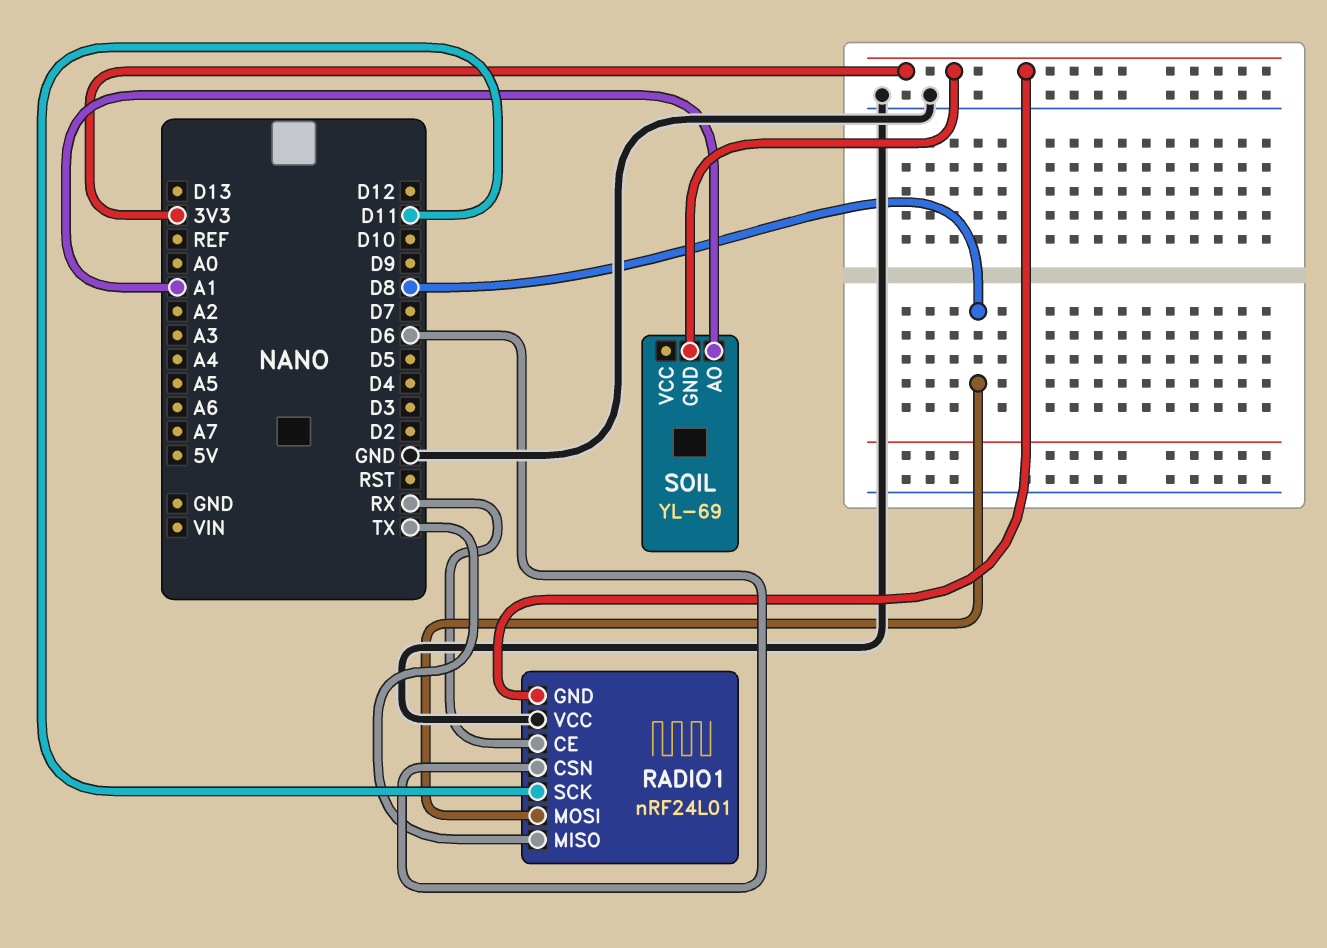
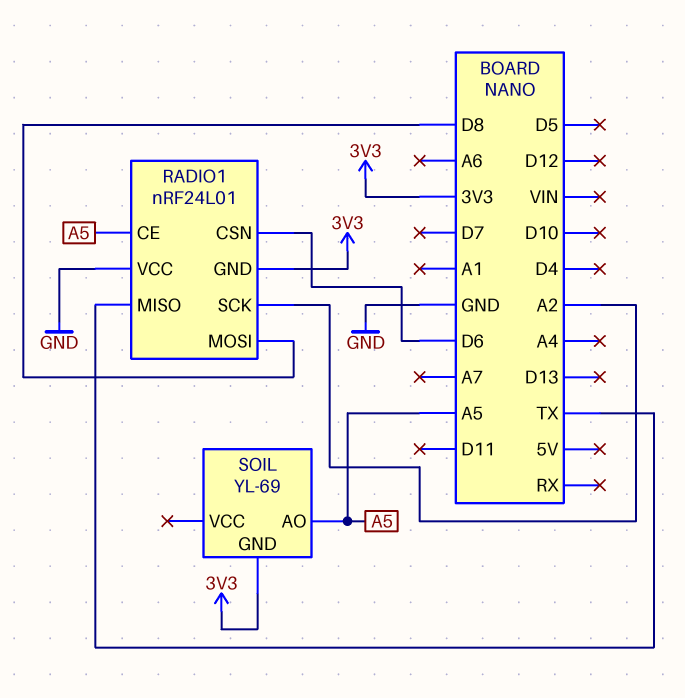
RADIO1 pin CE: RX -> A5
RADIO1 pin SCK: D11 -> A2
SOIL pin AO: A1 -> A5

